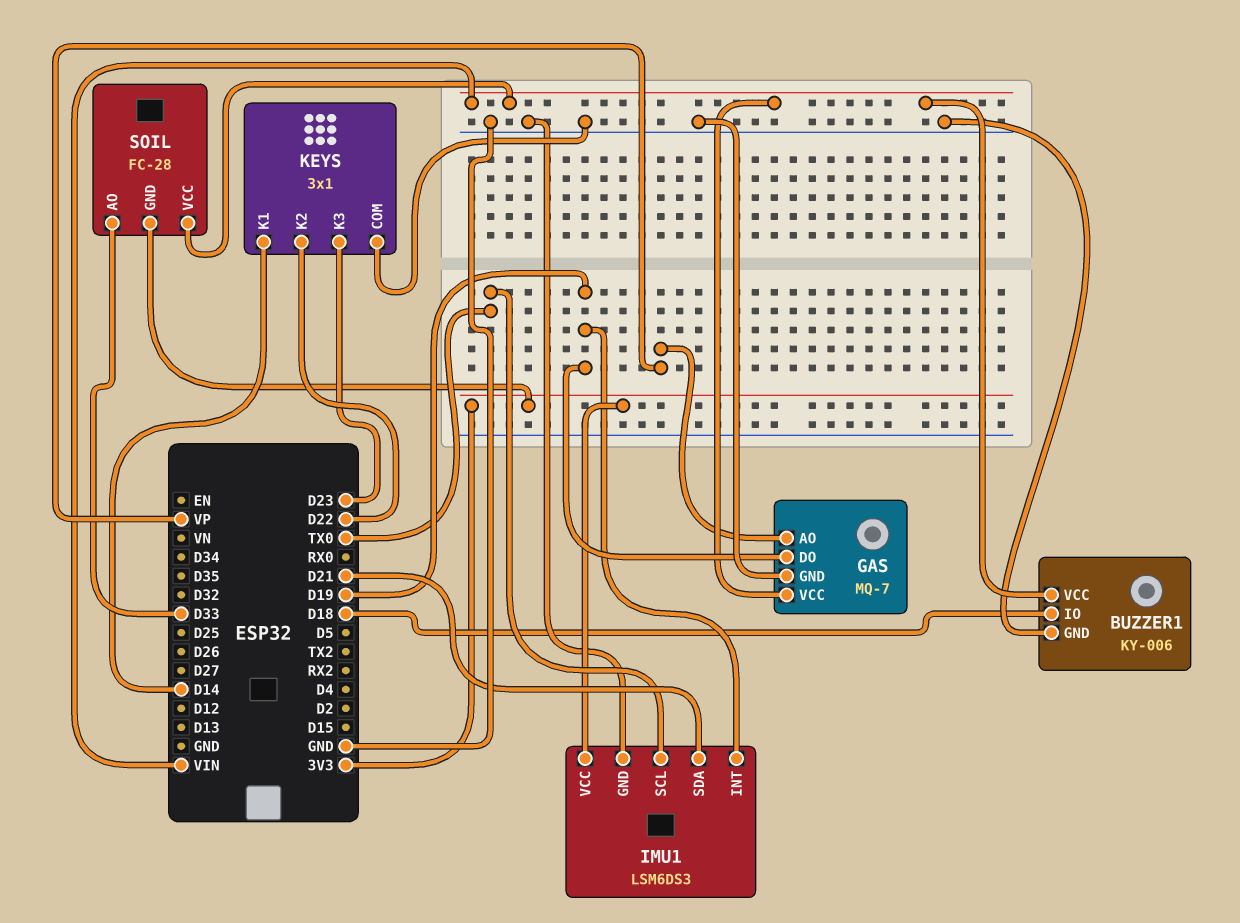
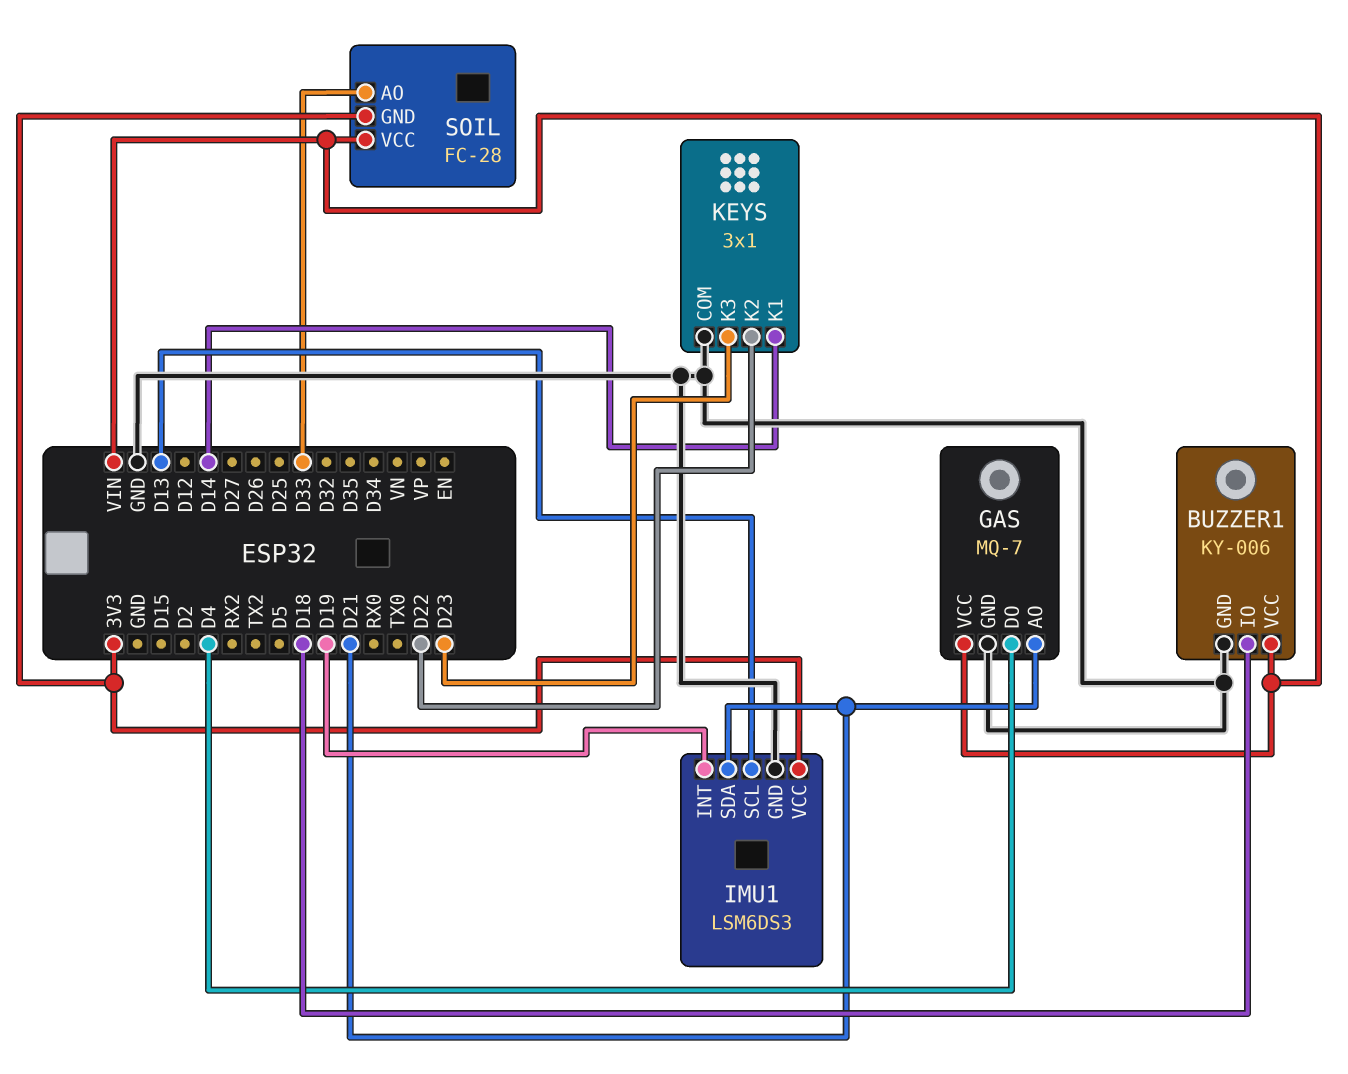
GAS pin AO: VP -> D21
GAS pin DO: D19 -> D4
IMU1 pin SCL: TX0 -> D13

